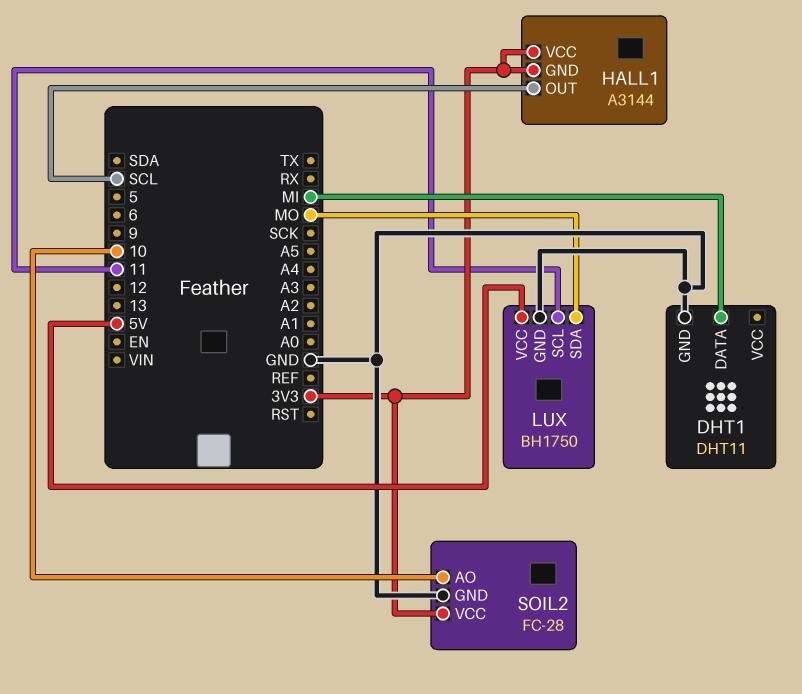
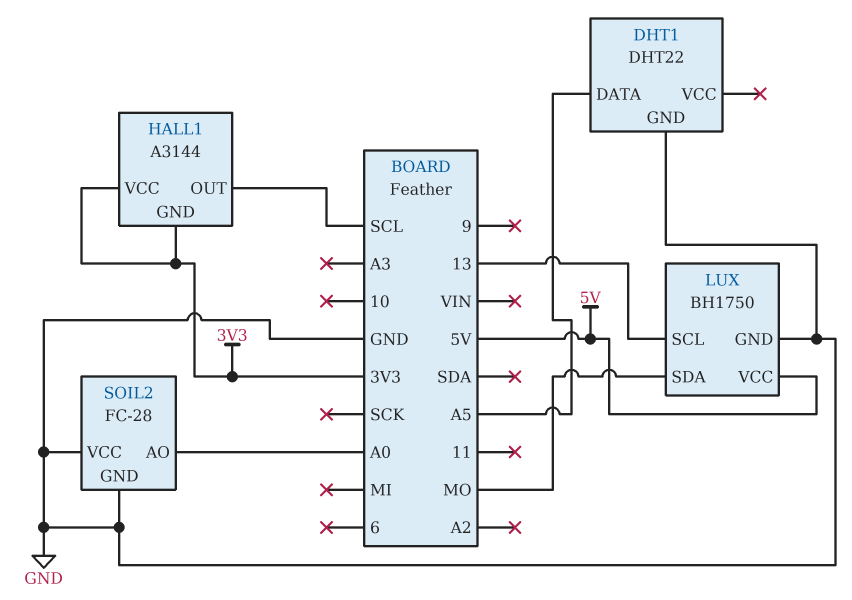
DHT1: DHT11 -> DHT22
DHT1 pin DATA: MI -> A5
LUX pin SCL: 11 -> 13
SOIL2 pin AO: 10 -> A0
SOIL2 pin VCC: 3V3 -> GND

